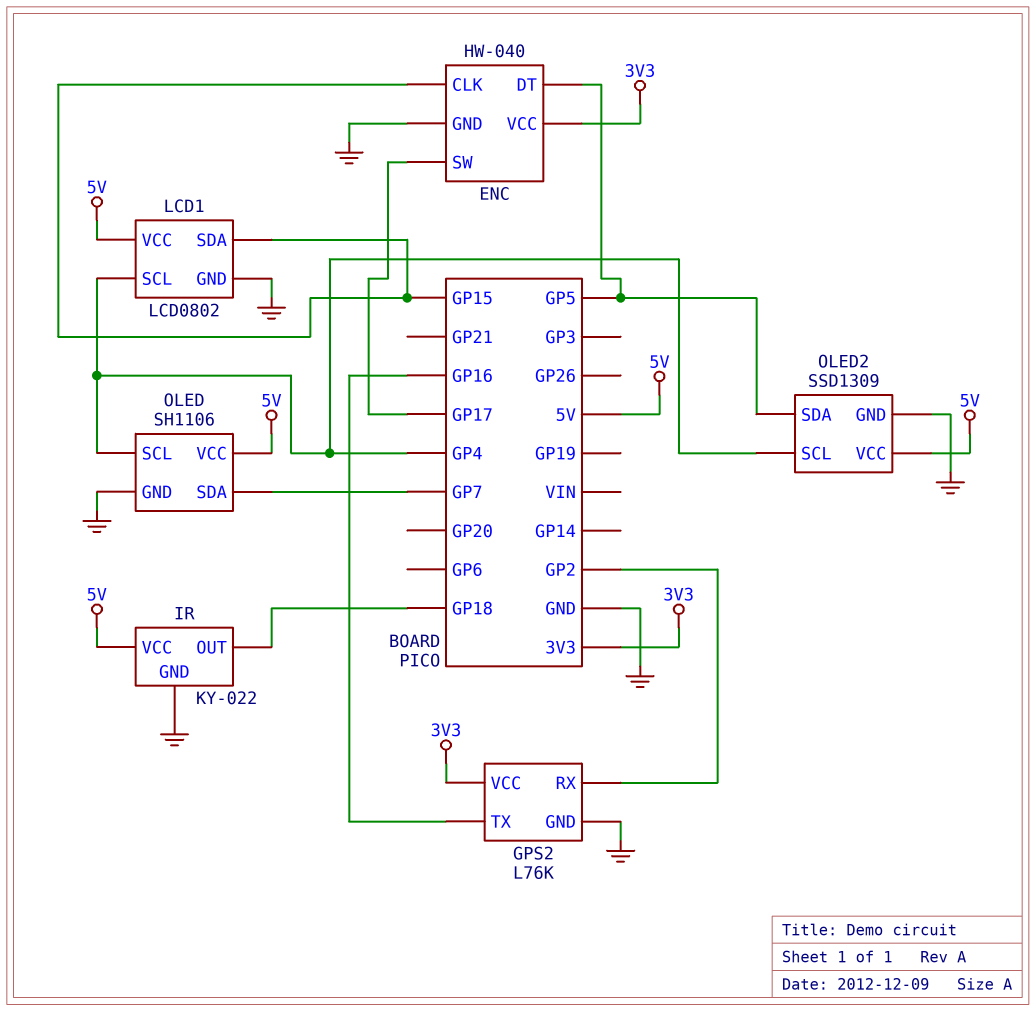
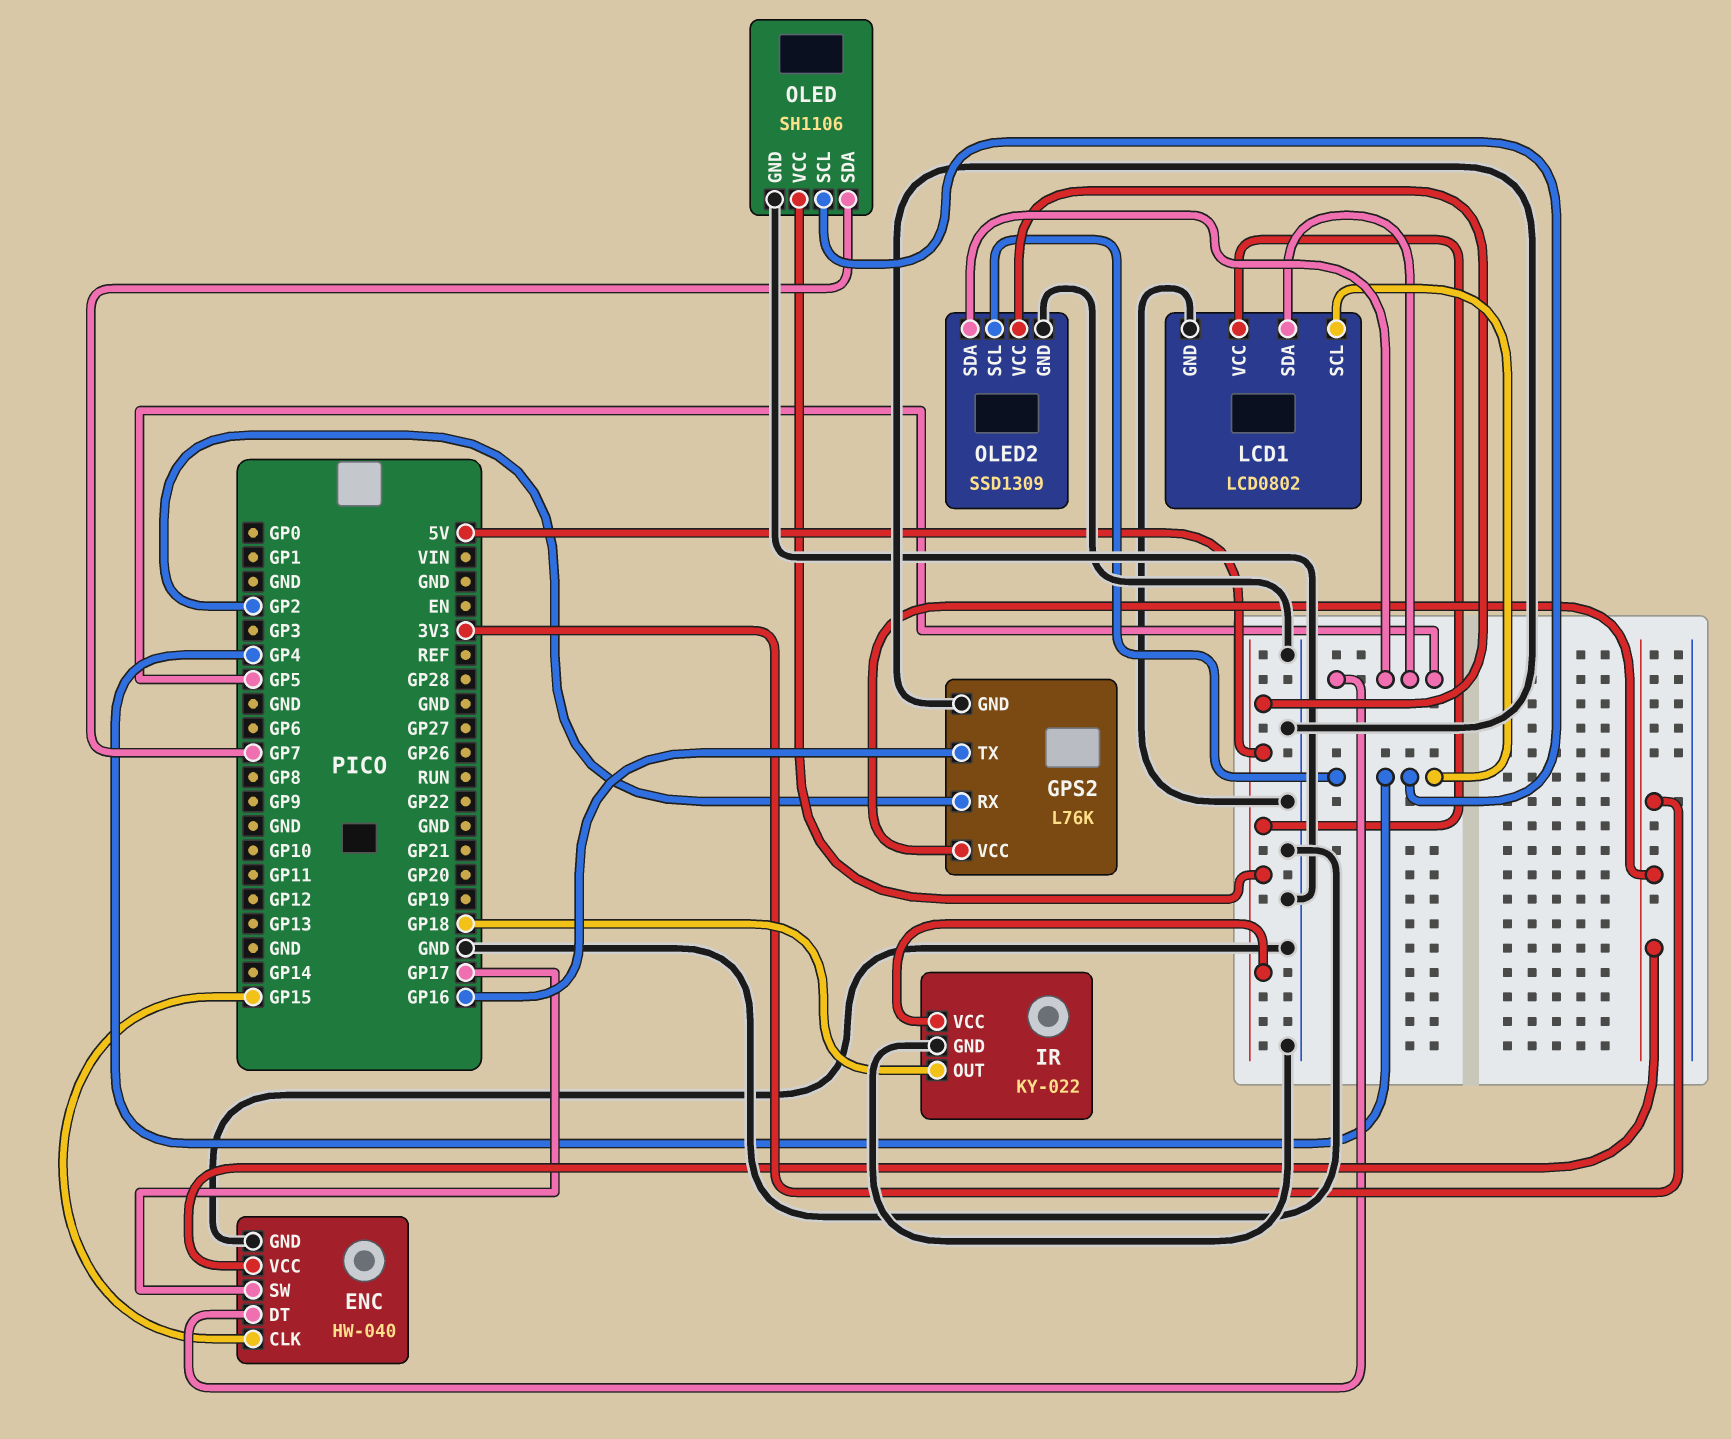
LCD1 pin SDA: GP15 -> GP5

